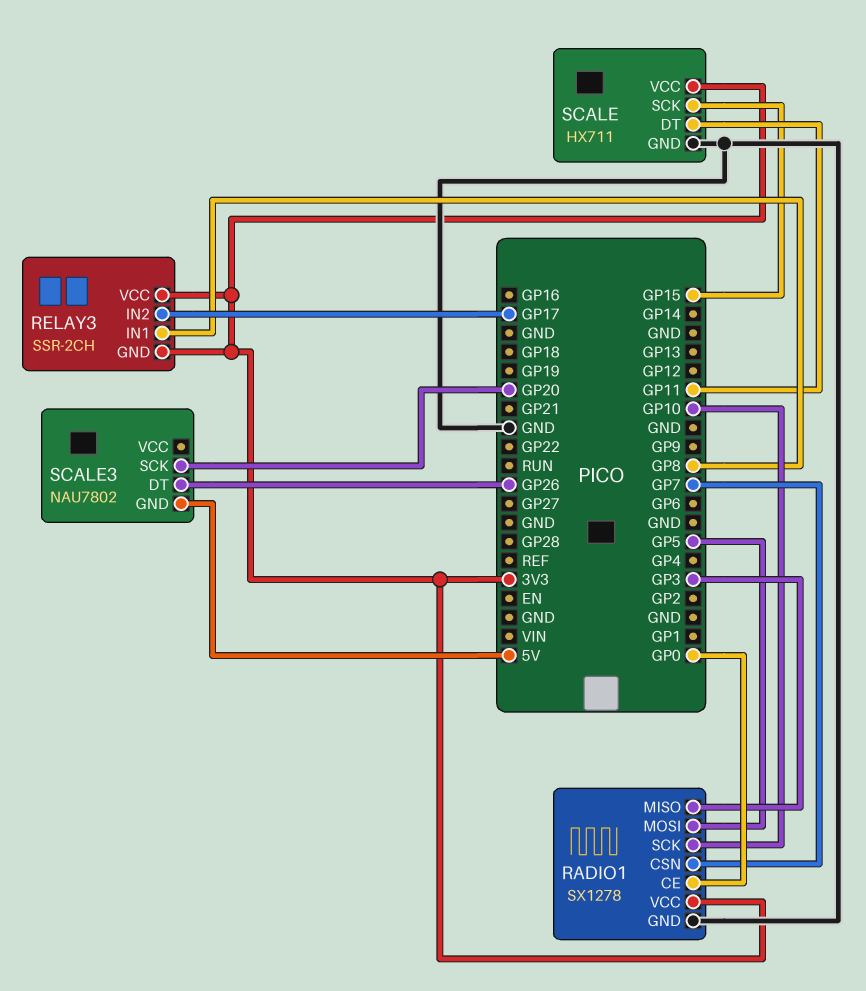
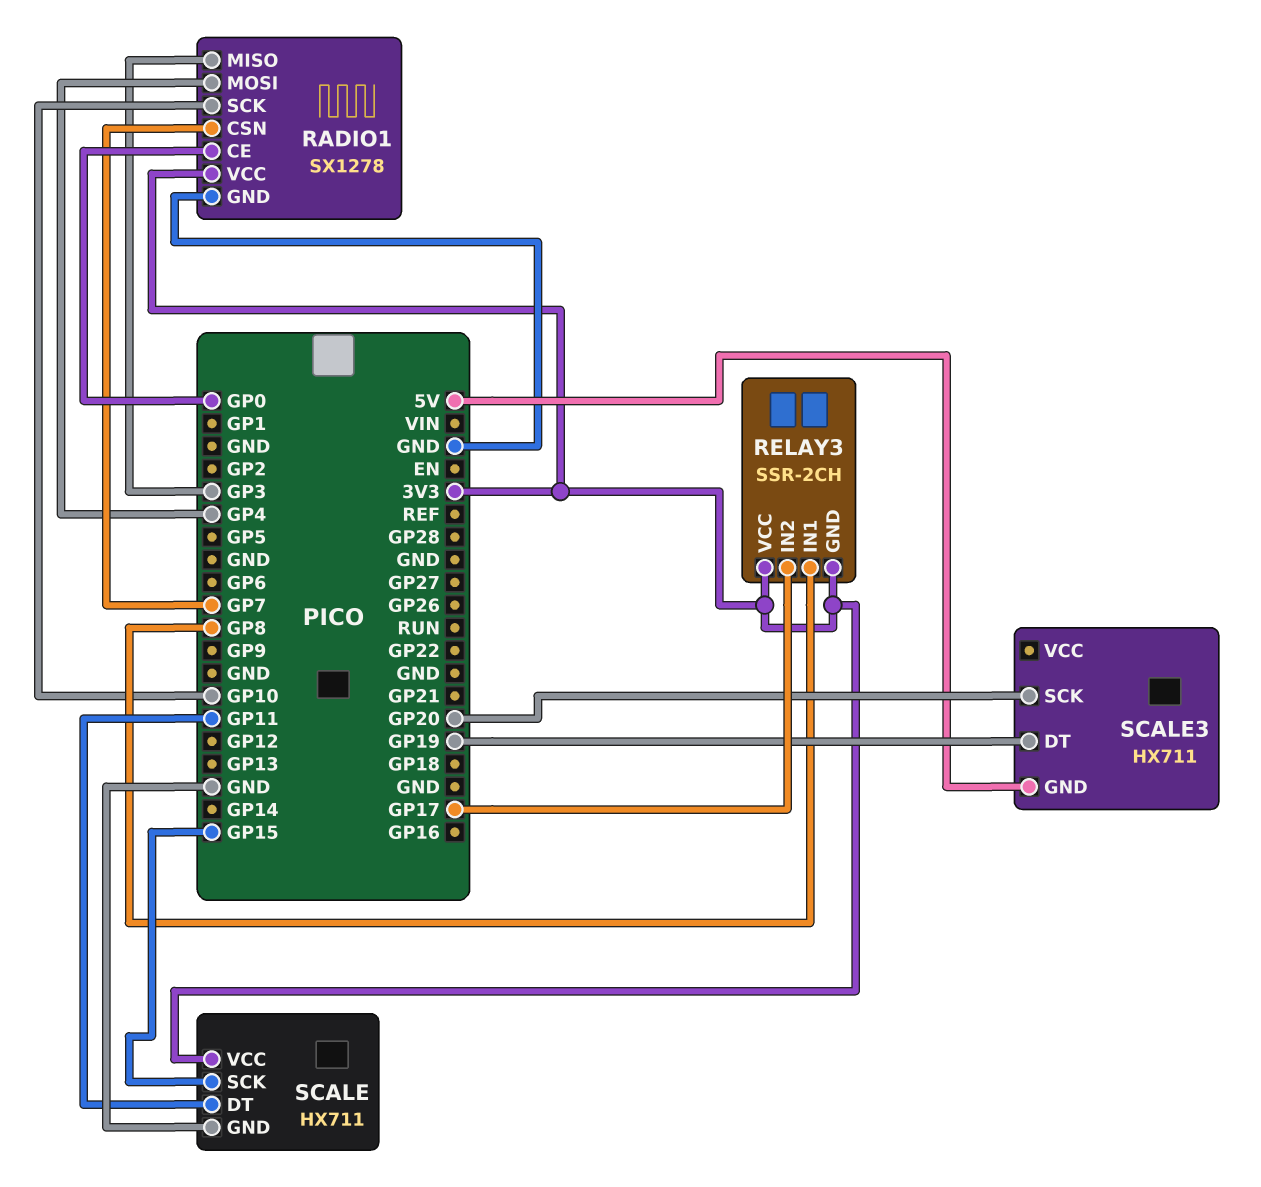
RADIO1 pin MOSI: GP5 -> GP4
SCALE3: NAU7802 -> HX711
SCALE3 pin DT: GP26 -> GP19

